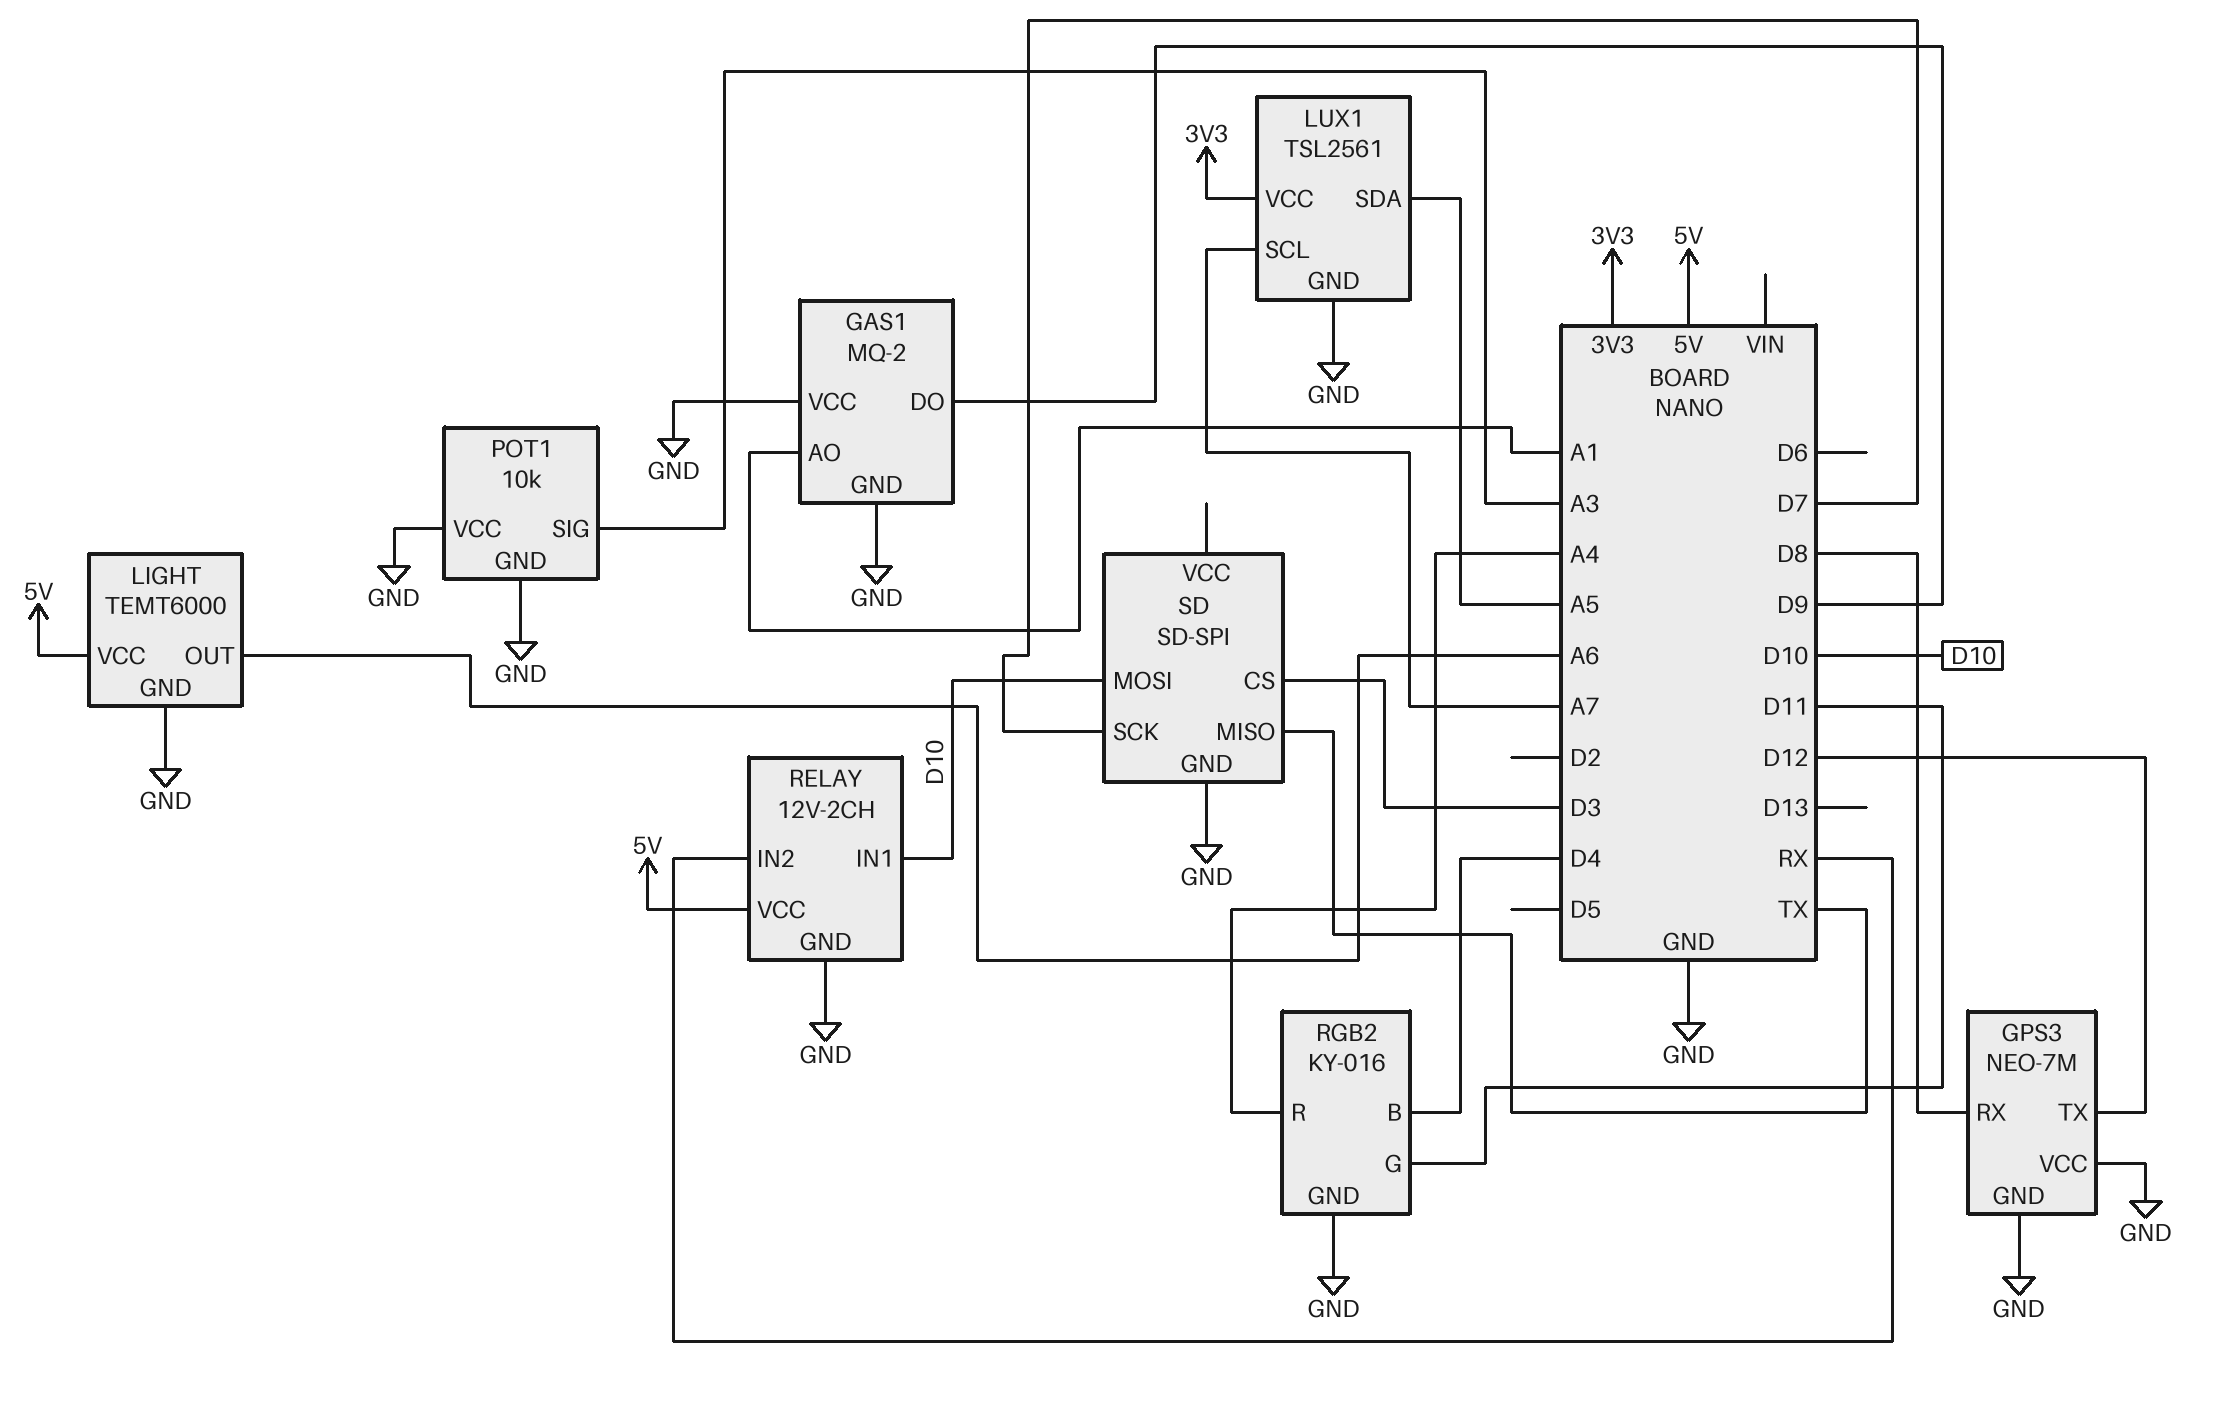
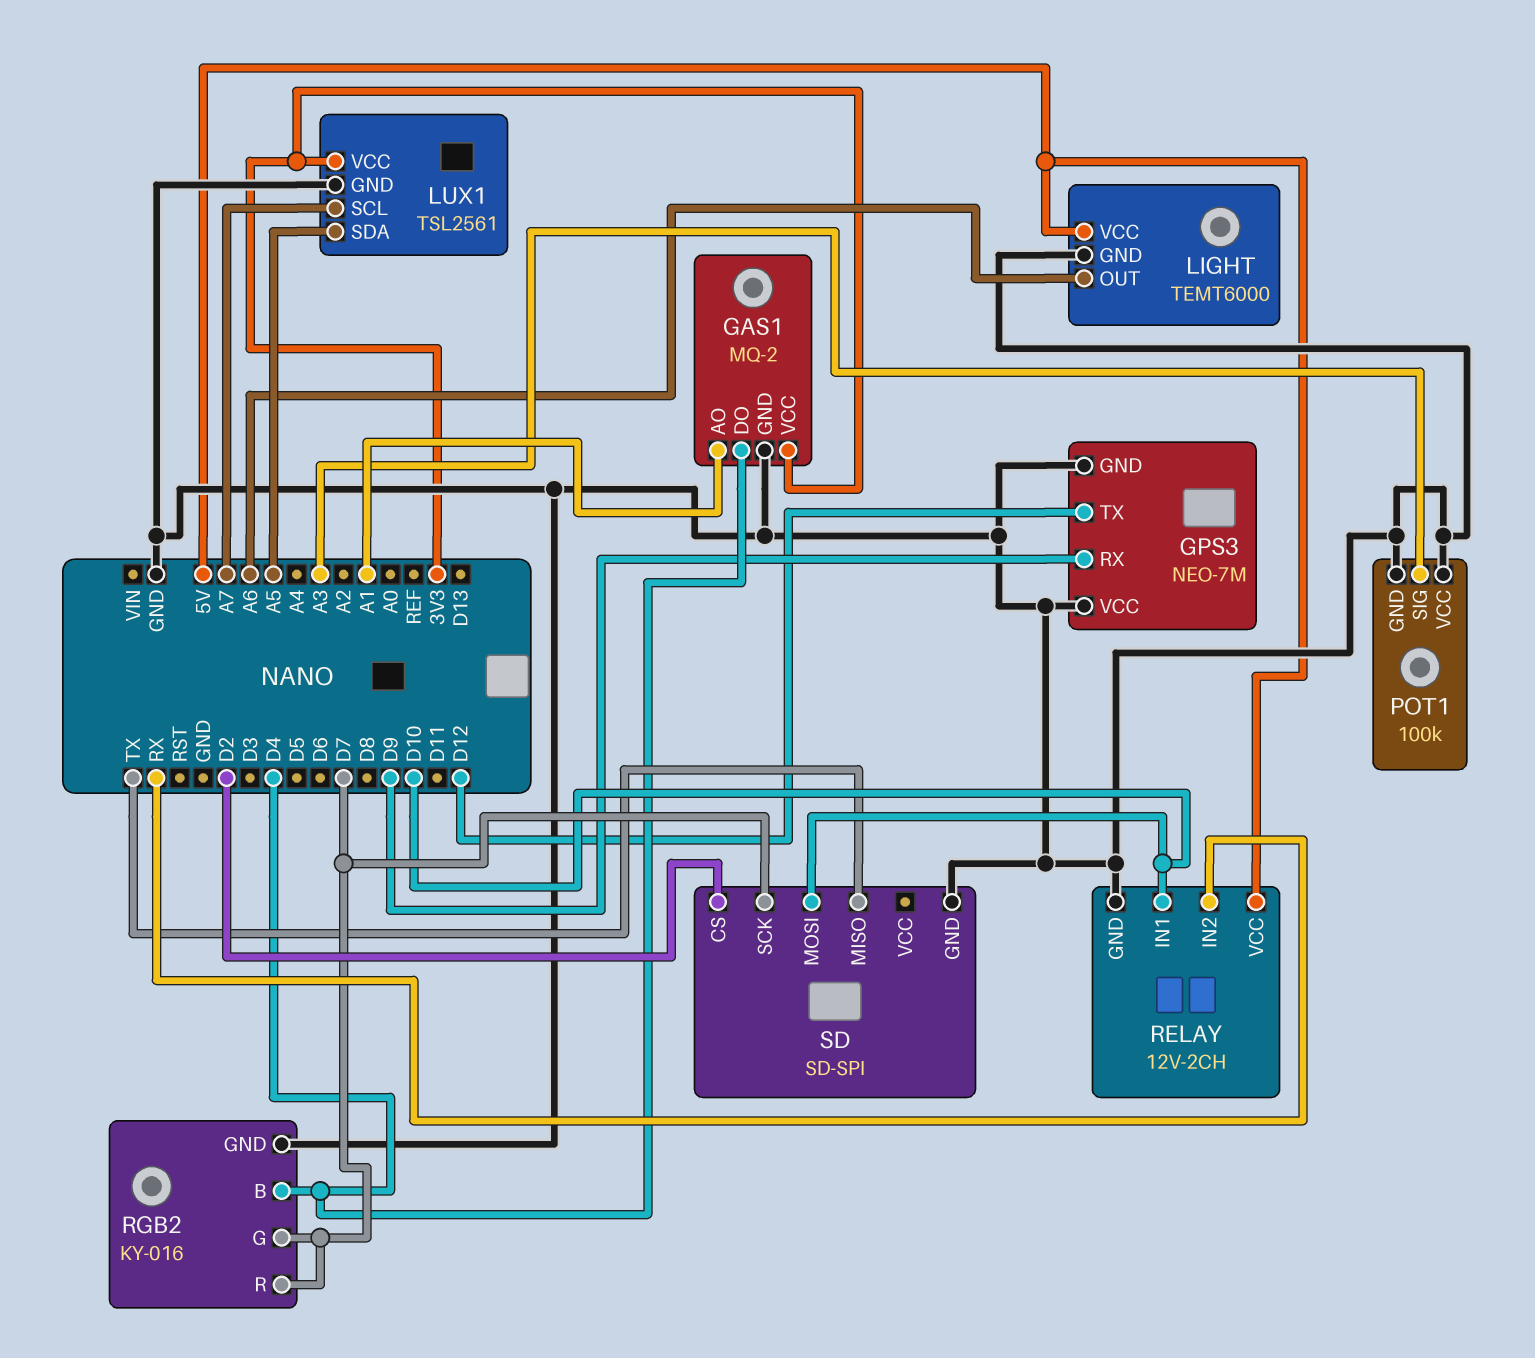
GAS1 pin DO: D9 -> D4
GAS1 pin VCC: GND -> 3V3
GPS3 pin RX: D8 -> D9
POT1: 10k -> 100k
RGB2 pin G: D11 -> D7
RGB2 pin R: A4 -> D7
SD pin CS: D3 -> D2

